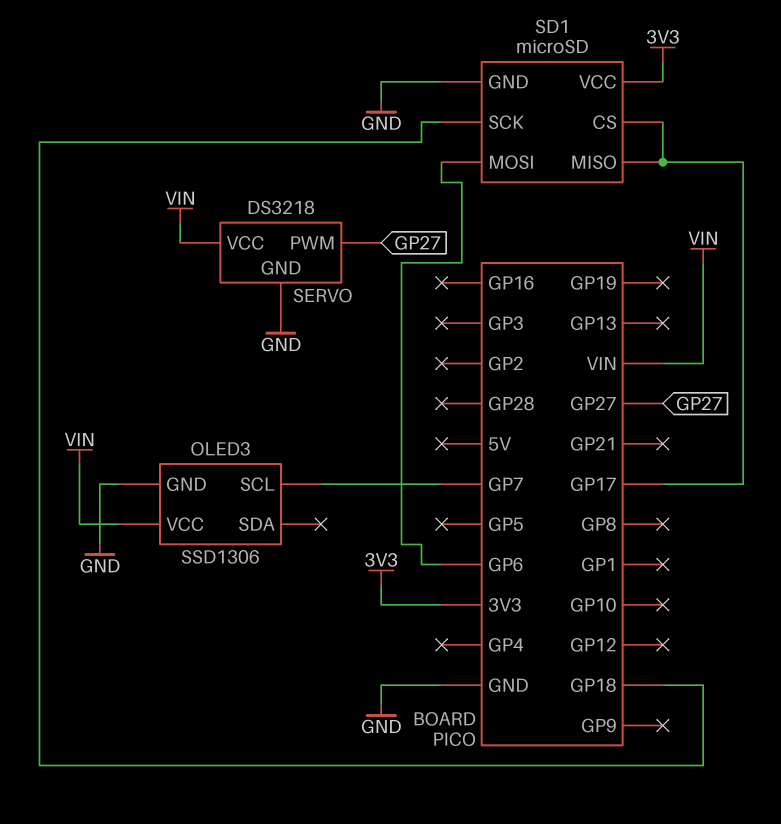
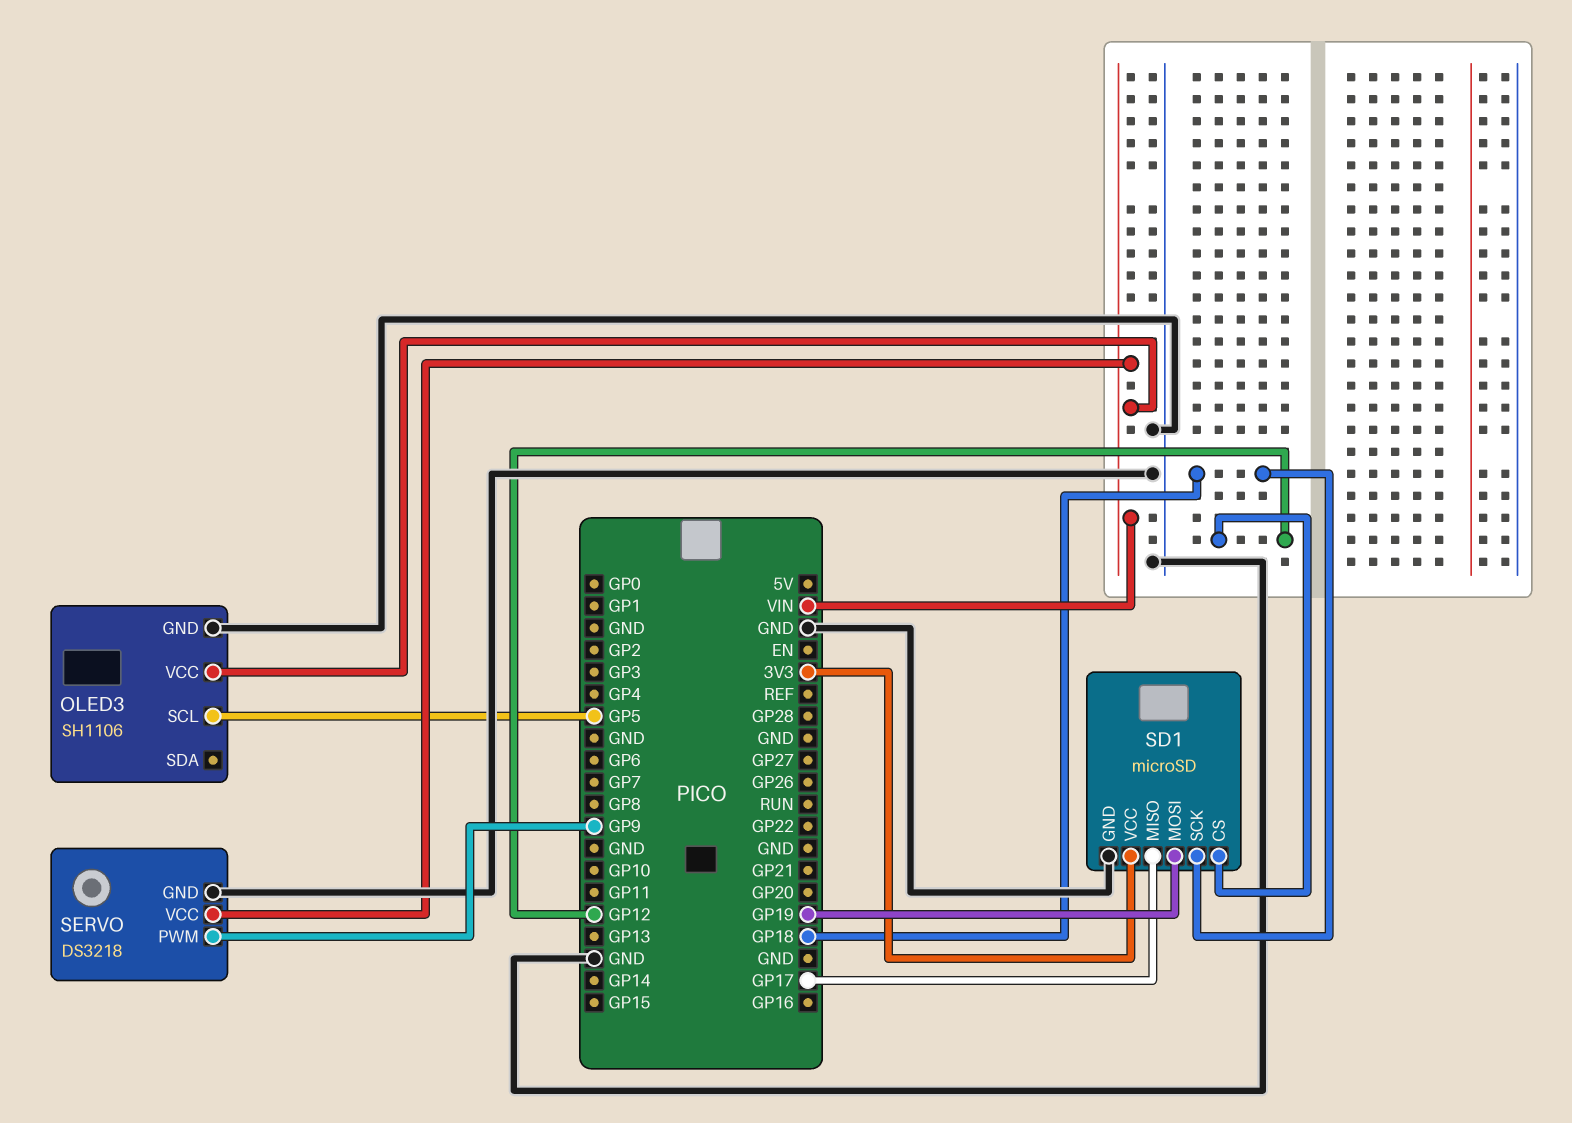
OLED3: SSD1306 -> SH1106
OLED3 pin SCL: GP7 -> GP5
SD1 pin CS: GP17 -> GP12
SD1 pin MOSI: GP6 -> GP19
SERVO pin PWM: GP27 -> GP9

